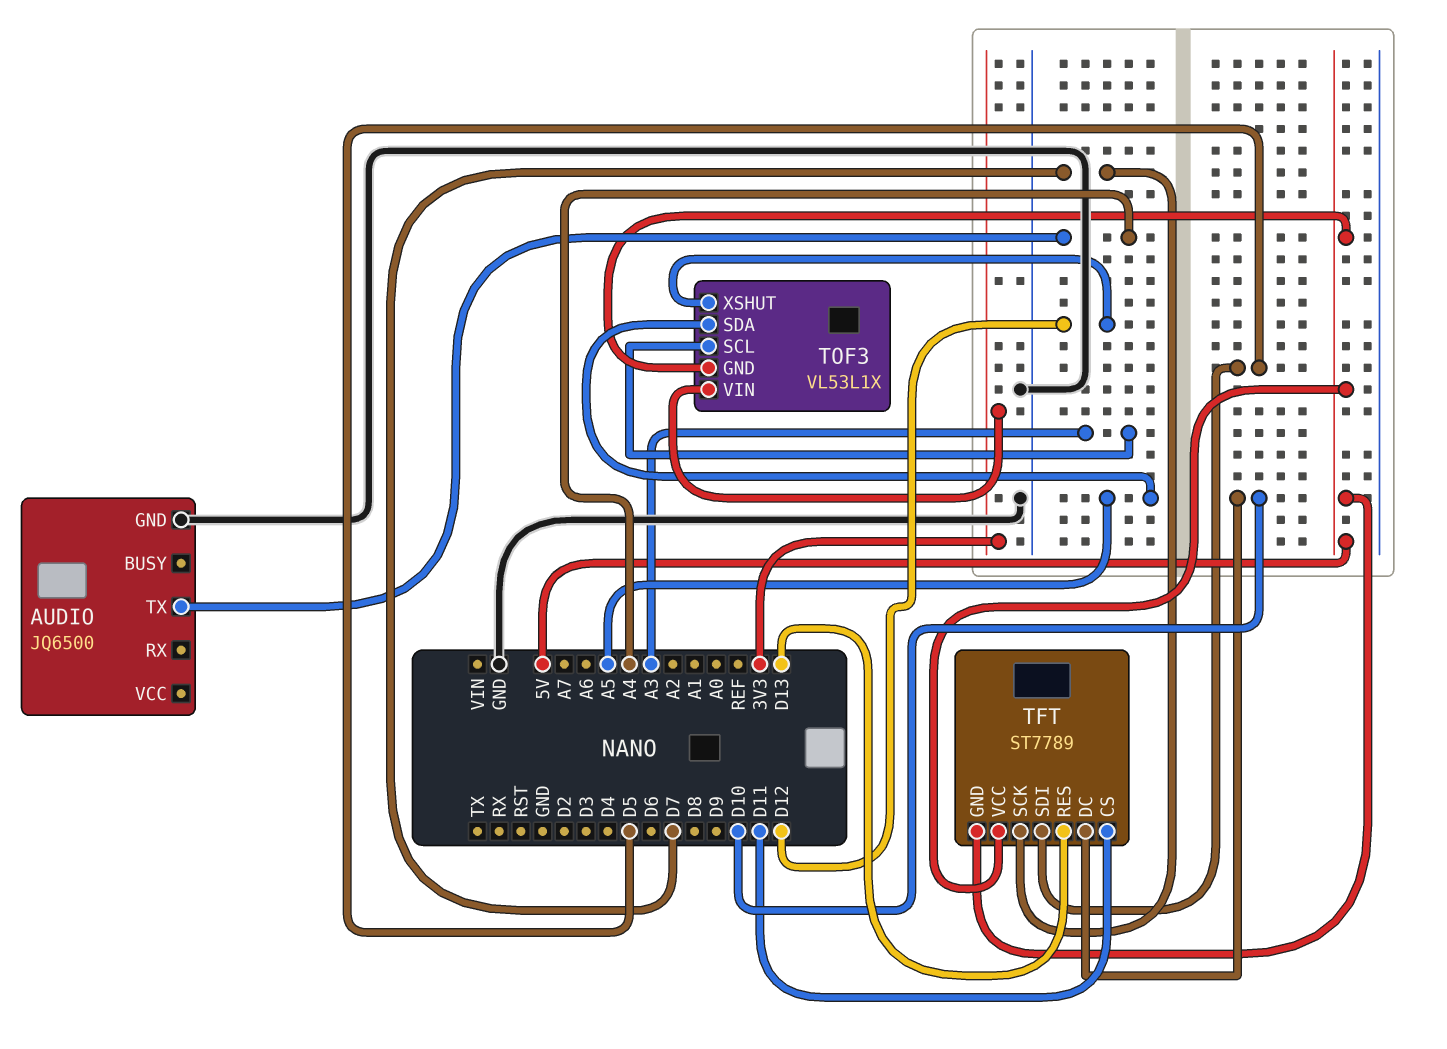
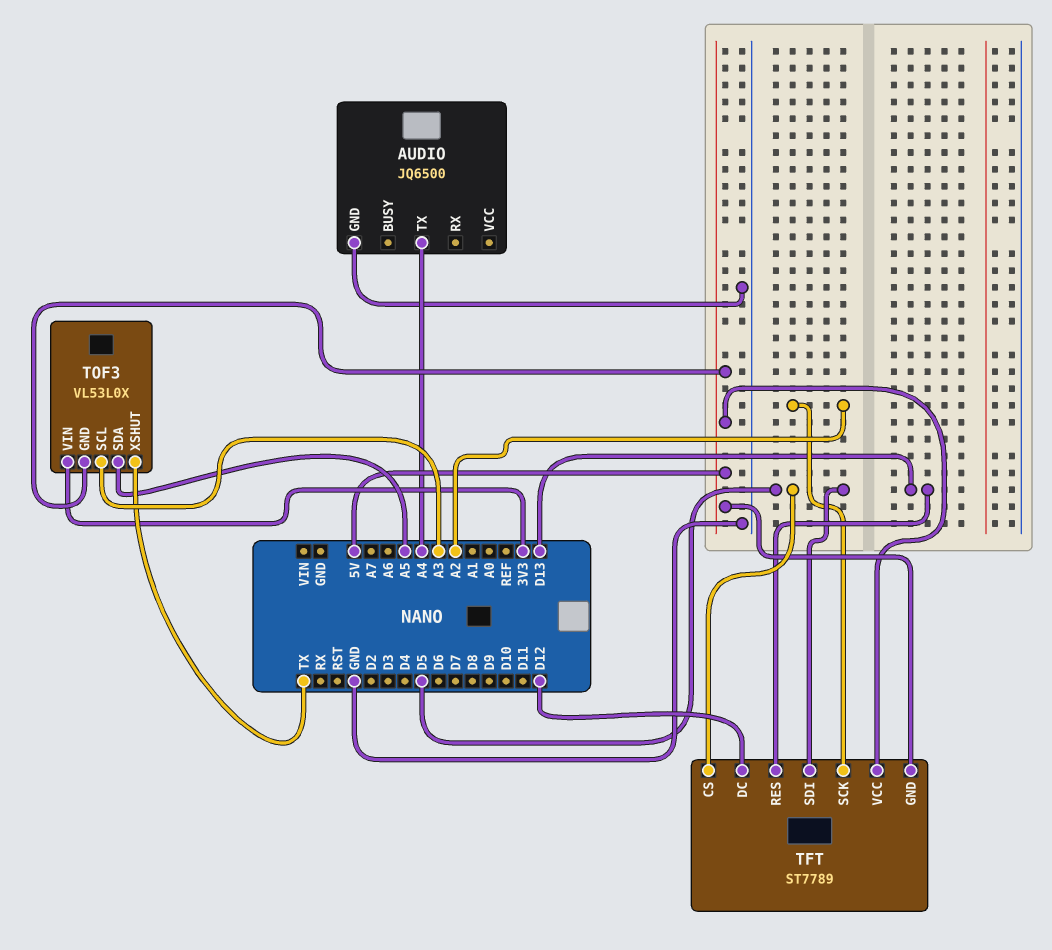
TFT pin CS: D11 -> D5
TFT pin DC: D10 -> D12
TFT pin SCK: D7 -> A2
TOF3: VL53L1X -> VL53L0X
TOF3 pin XSHUT: D12 -> TX

